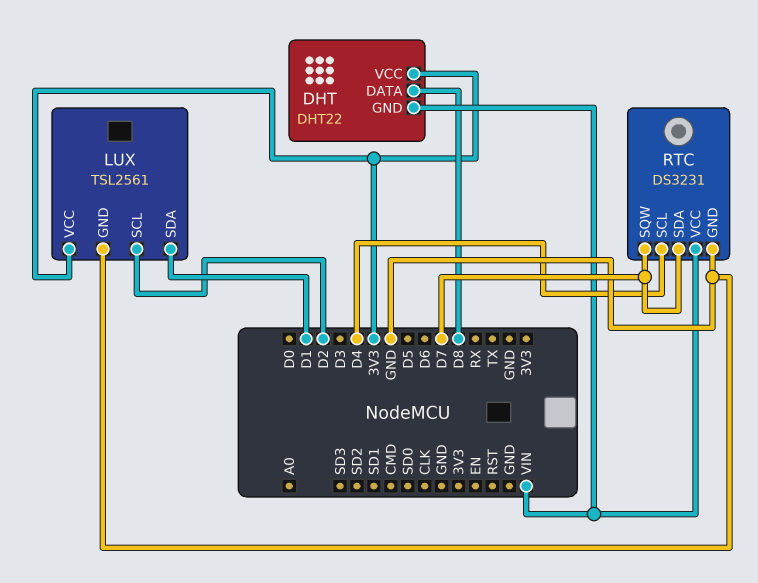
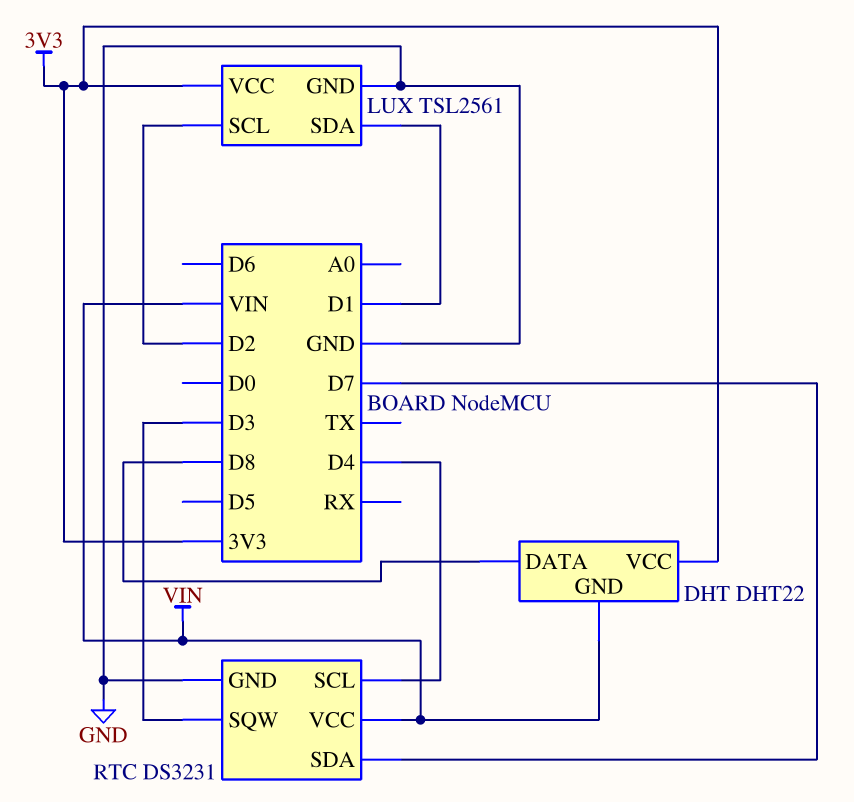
RTC pin SQW: D7 -> D3

